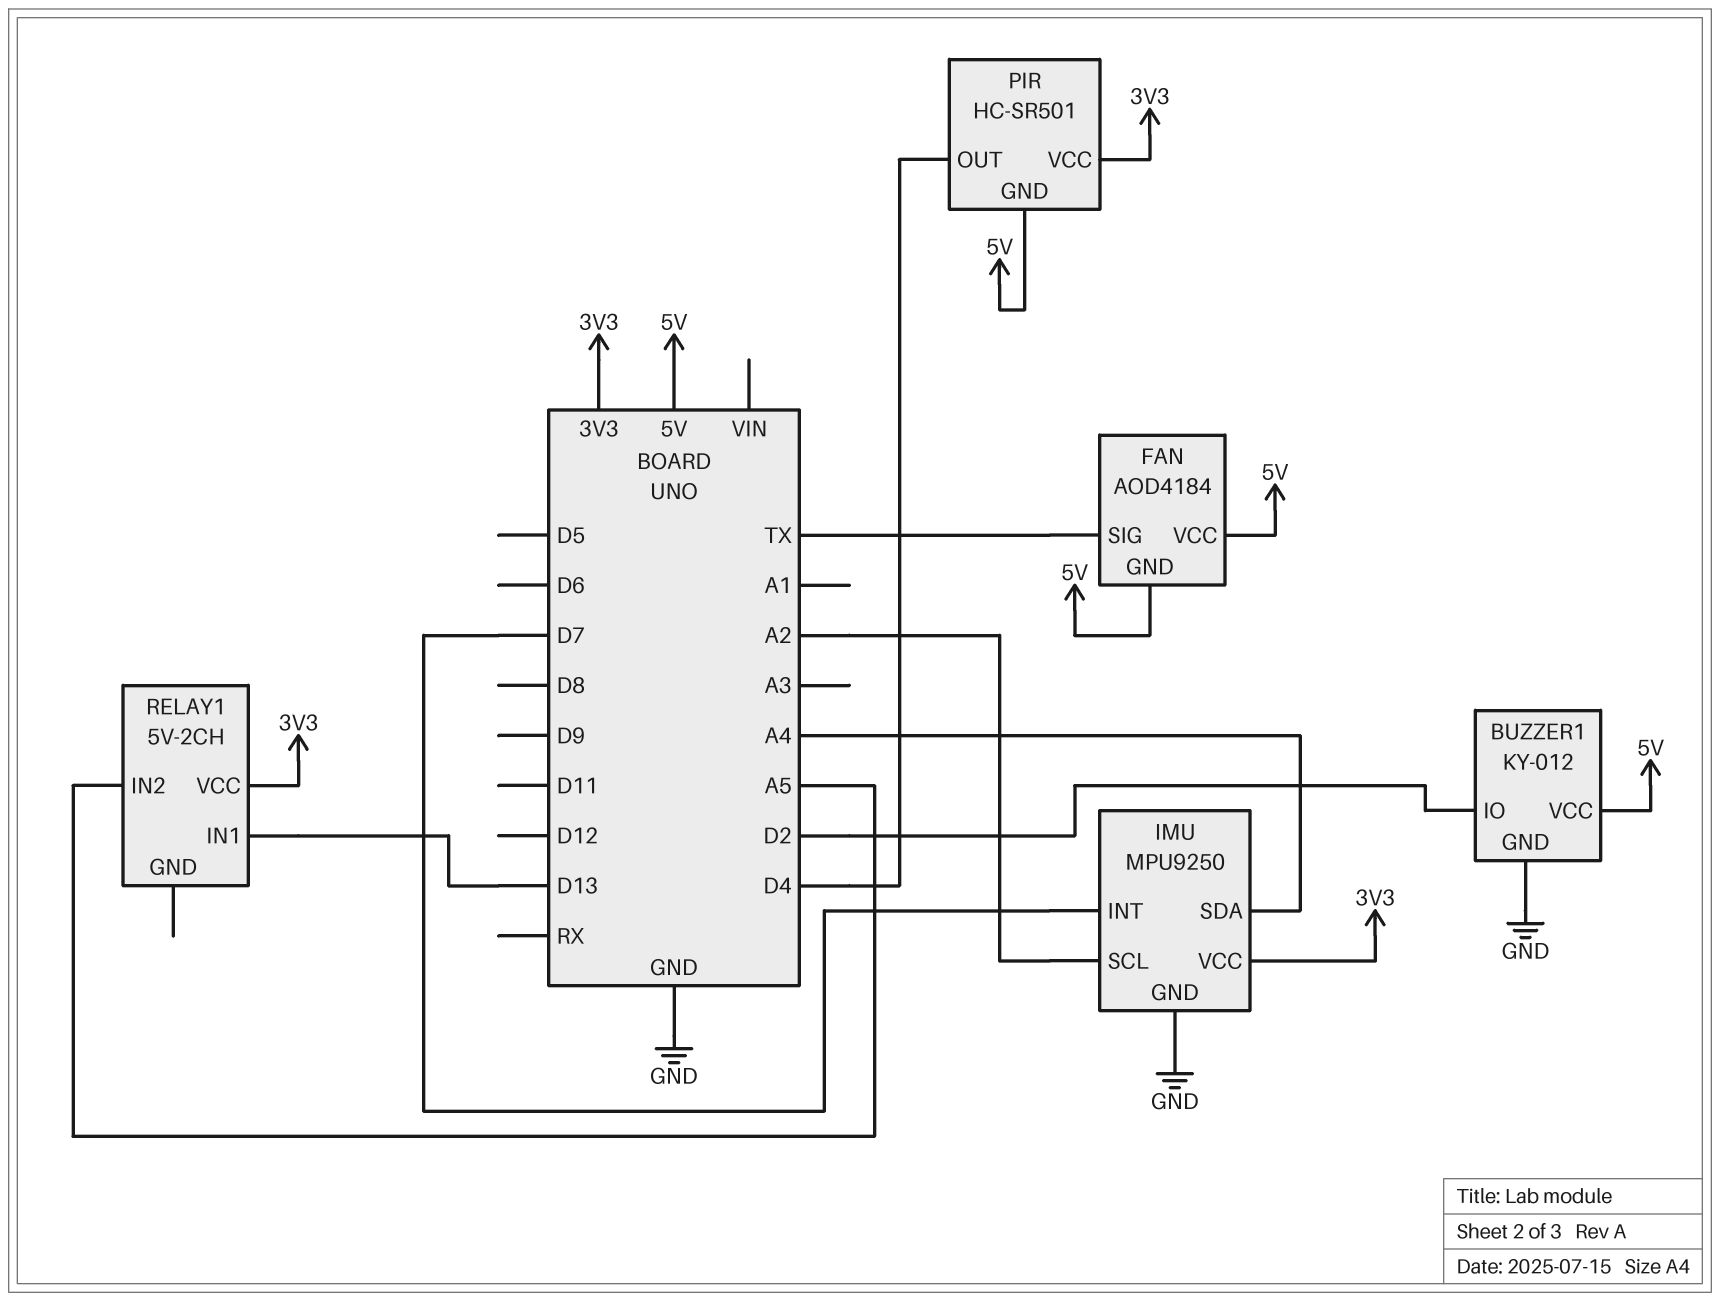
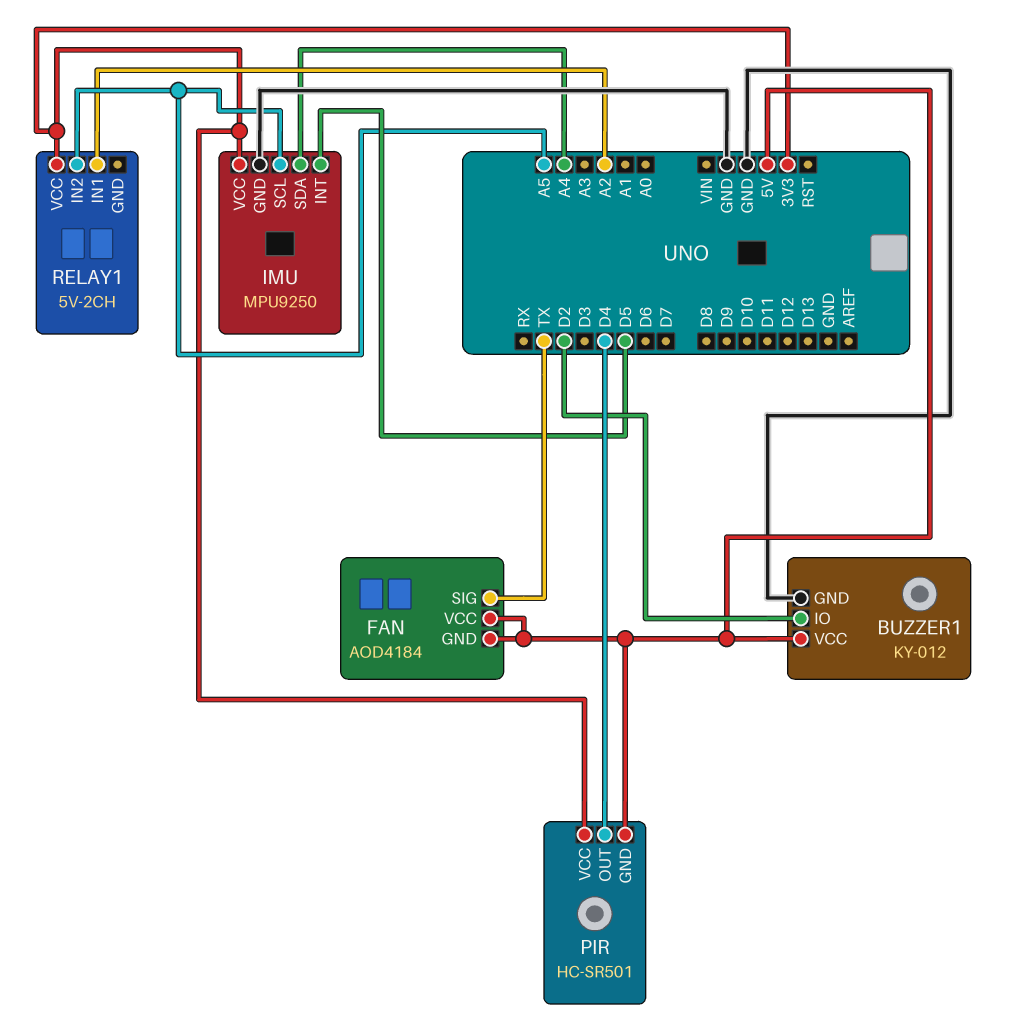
IMU pin INT: D7 -> D5
IMU pin SCL: A2 -> A5
RELAY1 pin IN1: D13 -> A2

